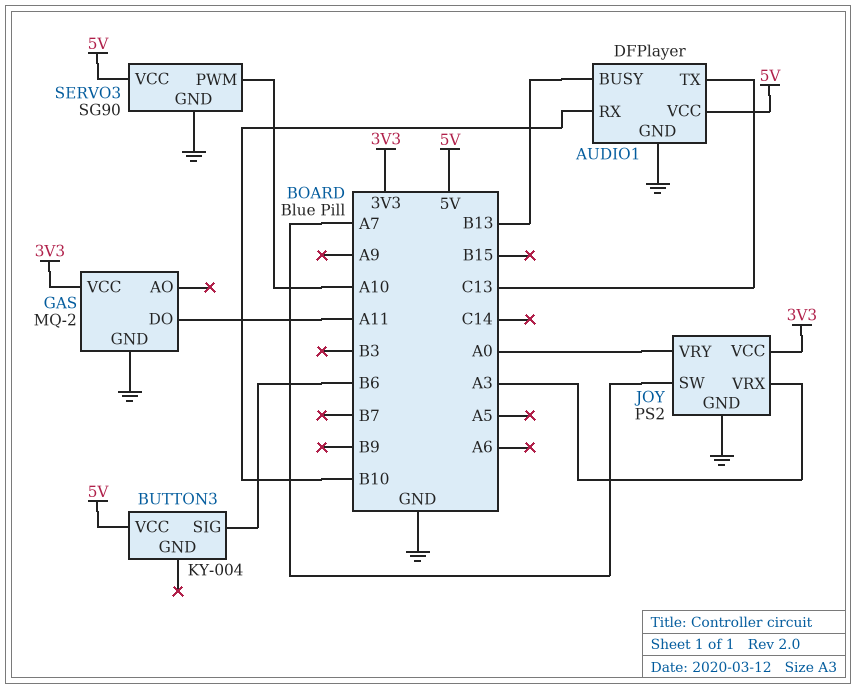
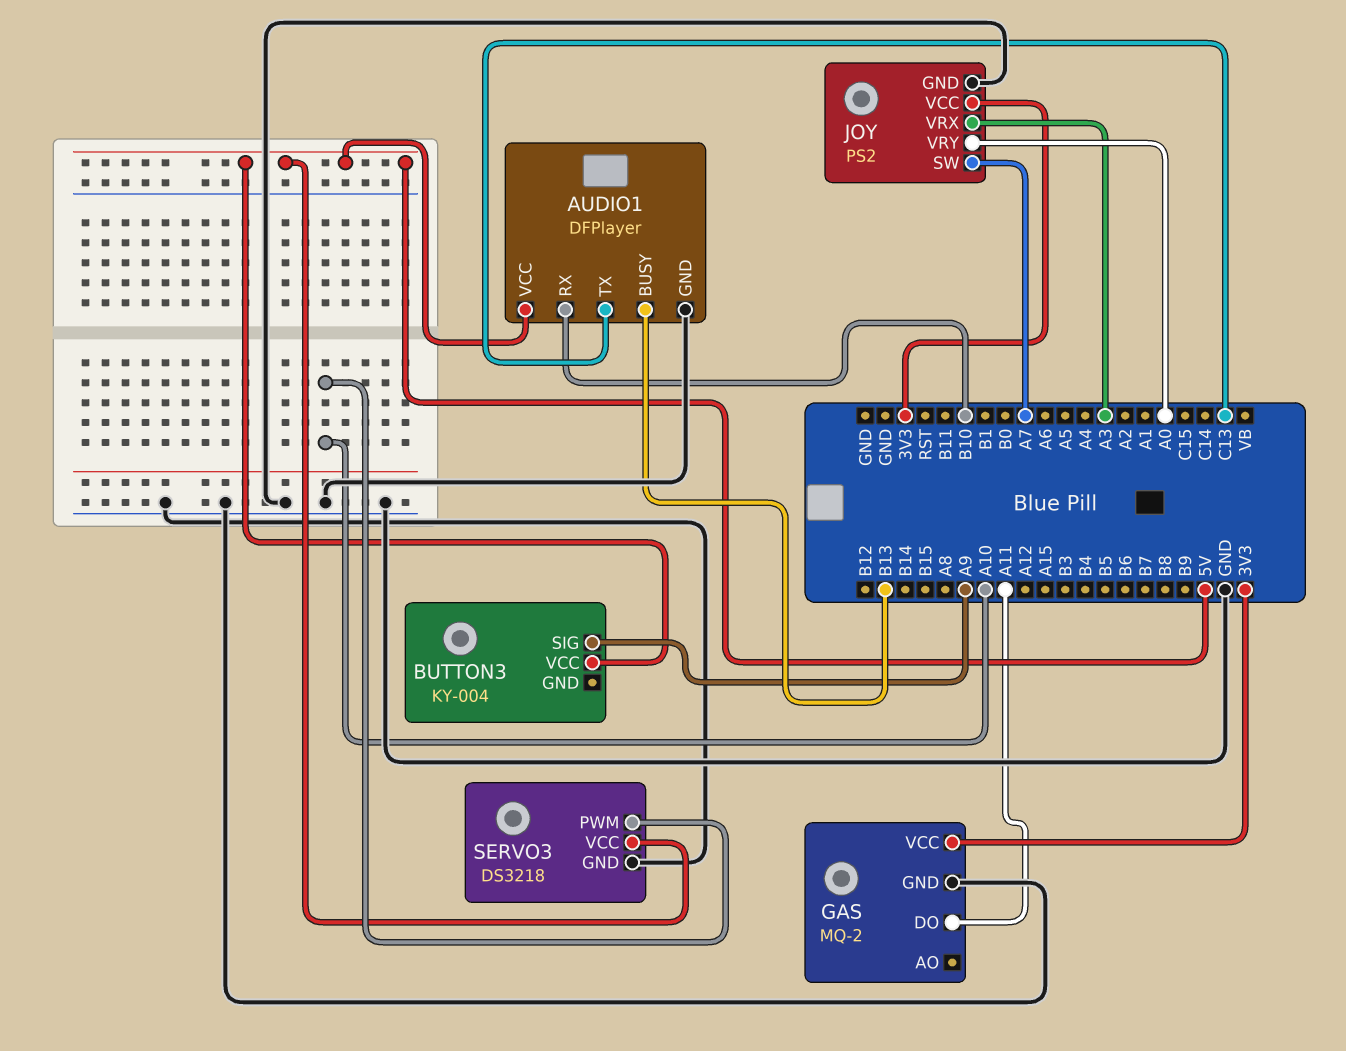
BUTTON3 pin SIG: B6 -> A9
SERVO3: SG90 -> DS3218

